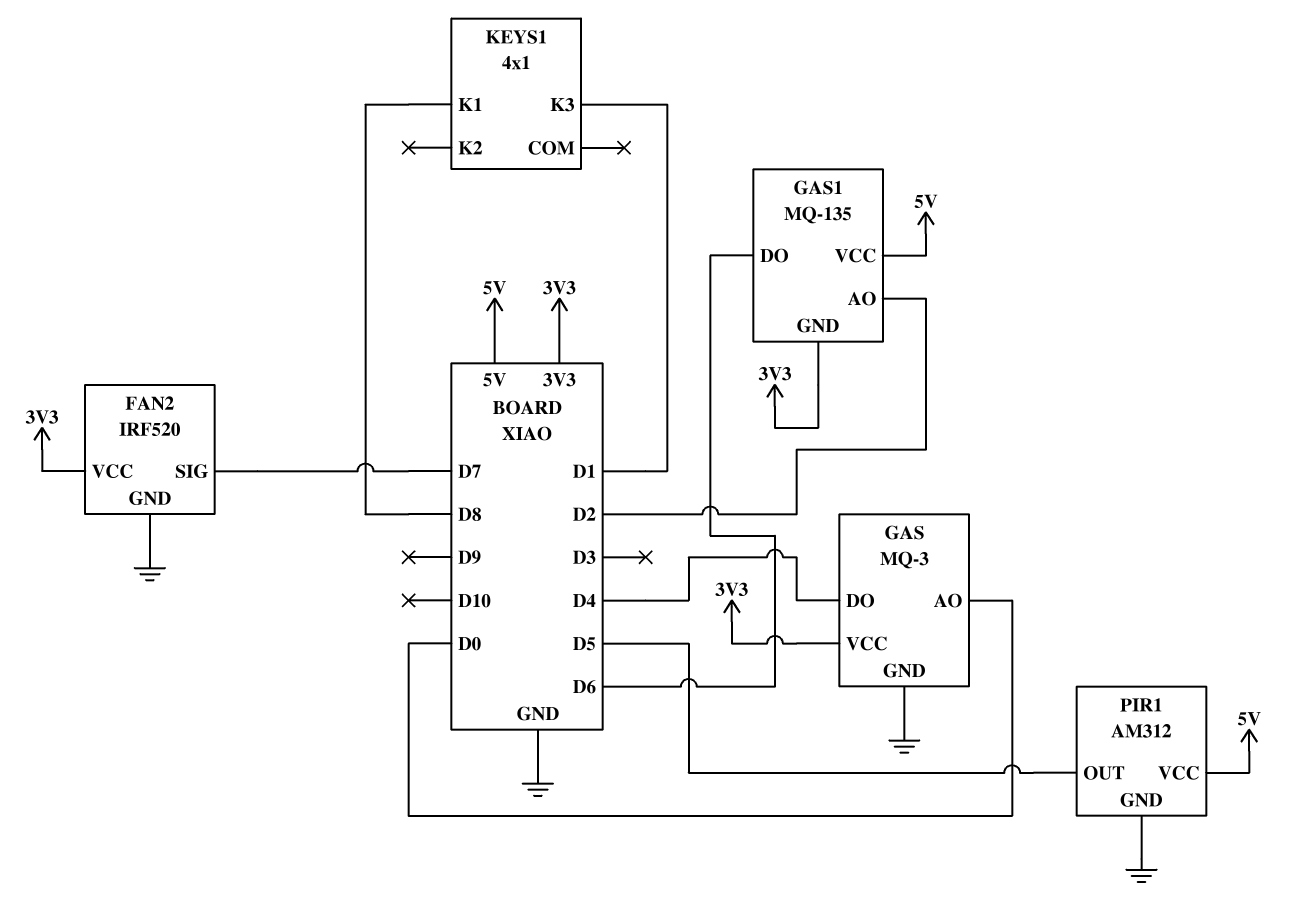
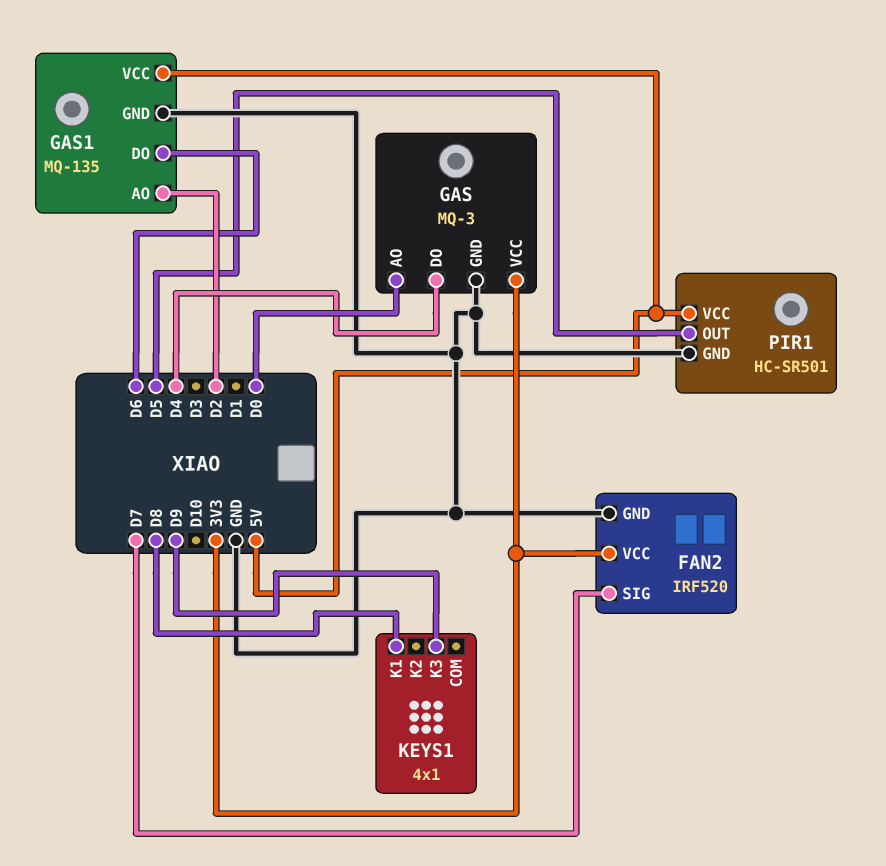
GAS1 pin GND: 3V3 -> GND
KEYS1 pin K3: D1 -> D9
PIR1: AM312 -> HC-SR501

